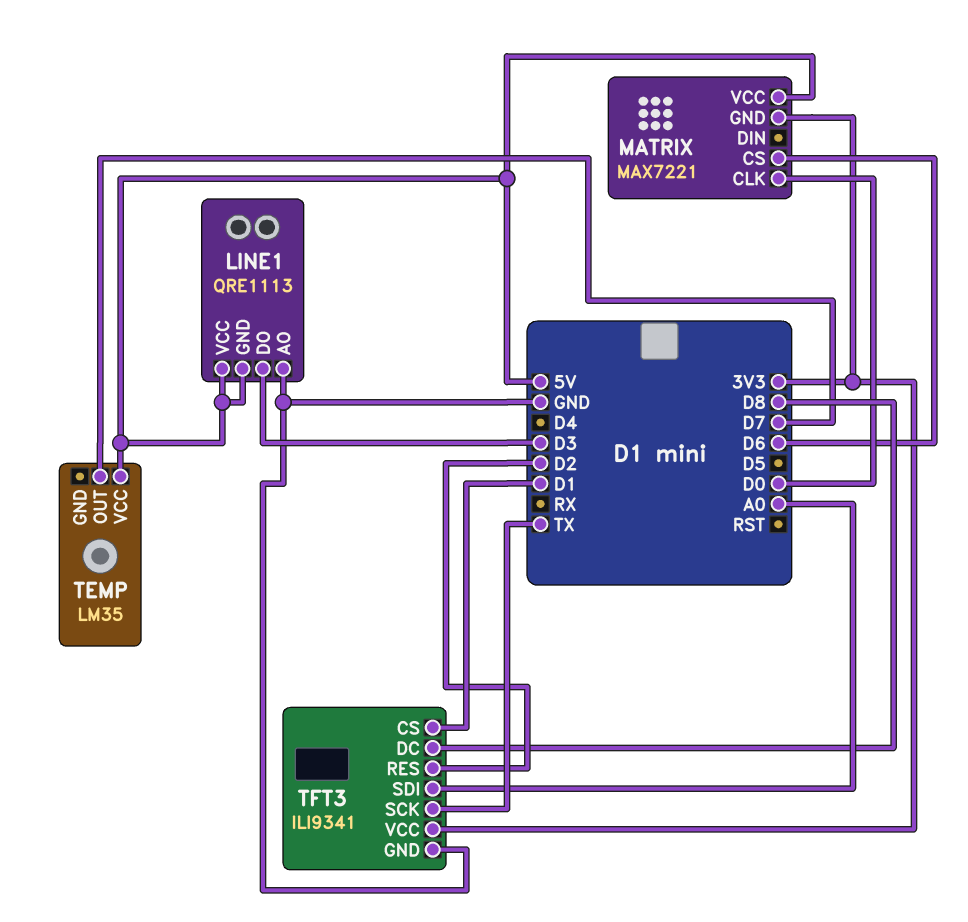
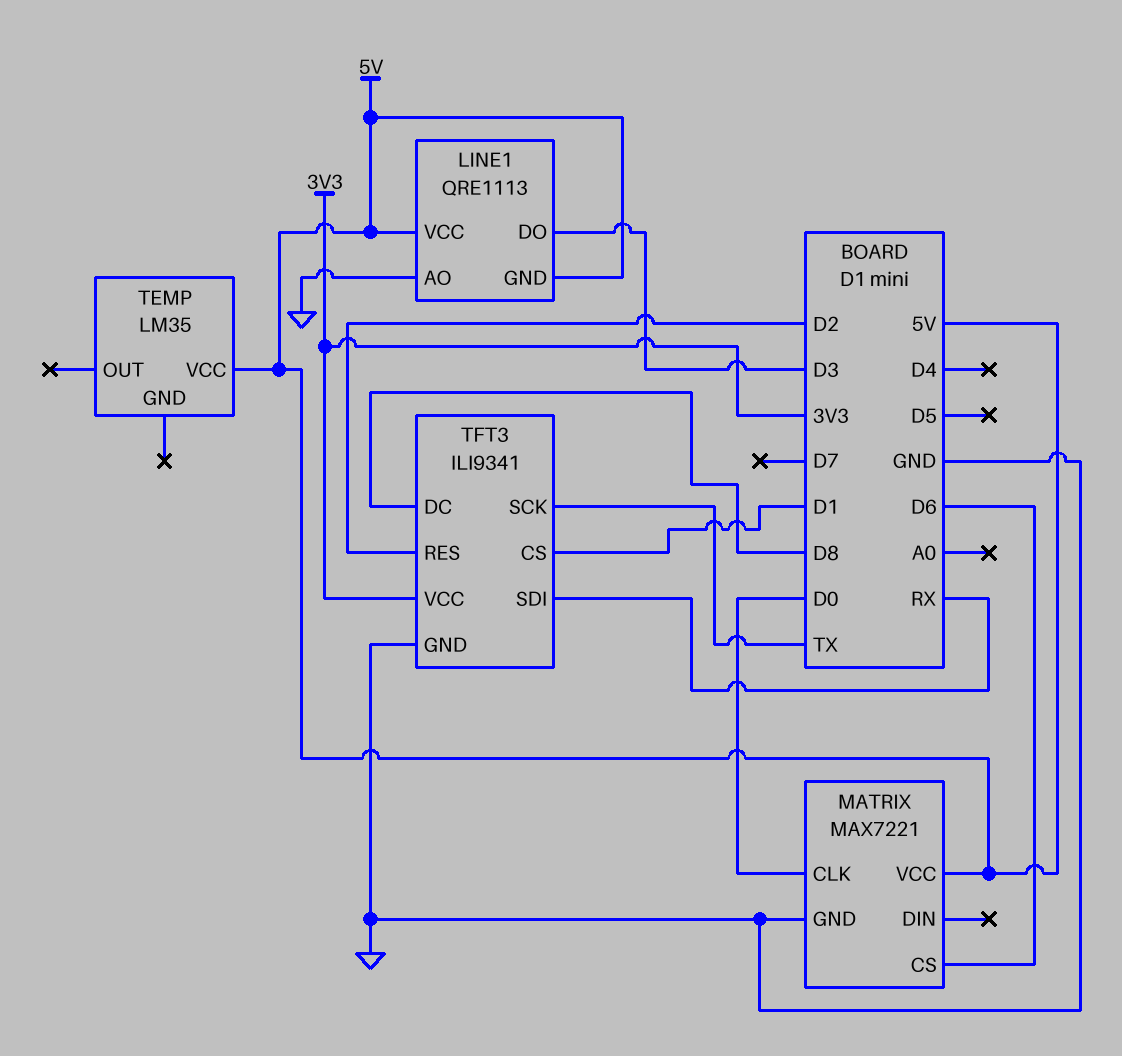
MATRIX pin GND: 3V3 -> GND
TEMP pin OUT: D7 -> none
TFT3 pin SDI: A0 -> RX

